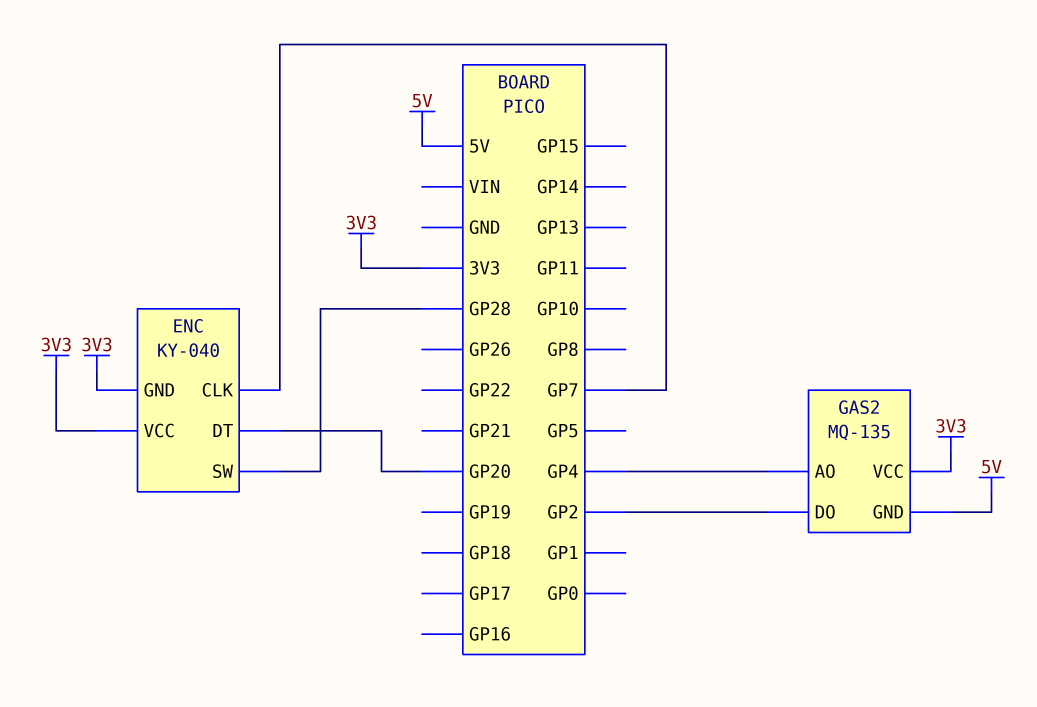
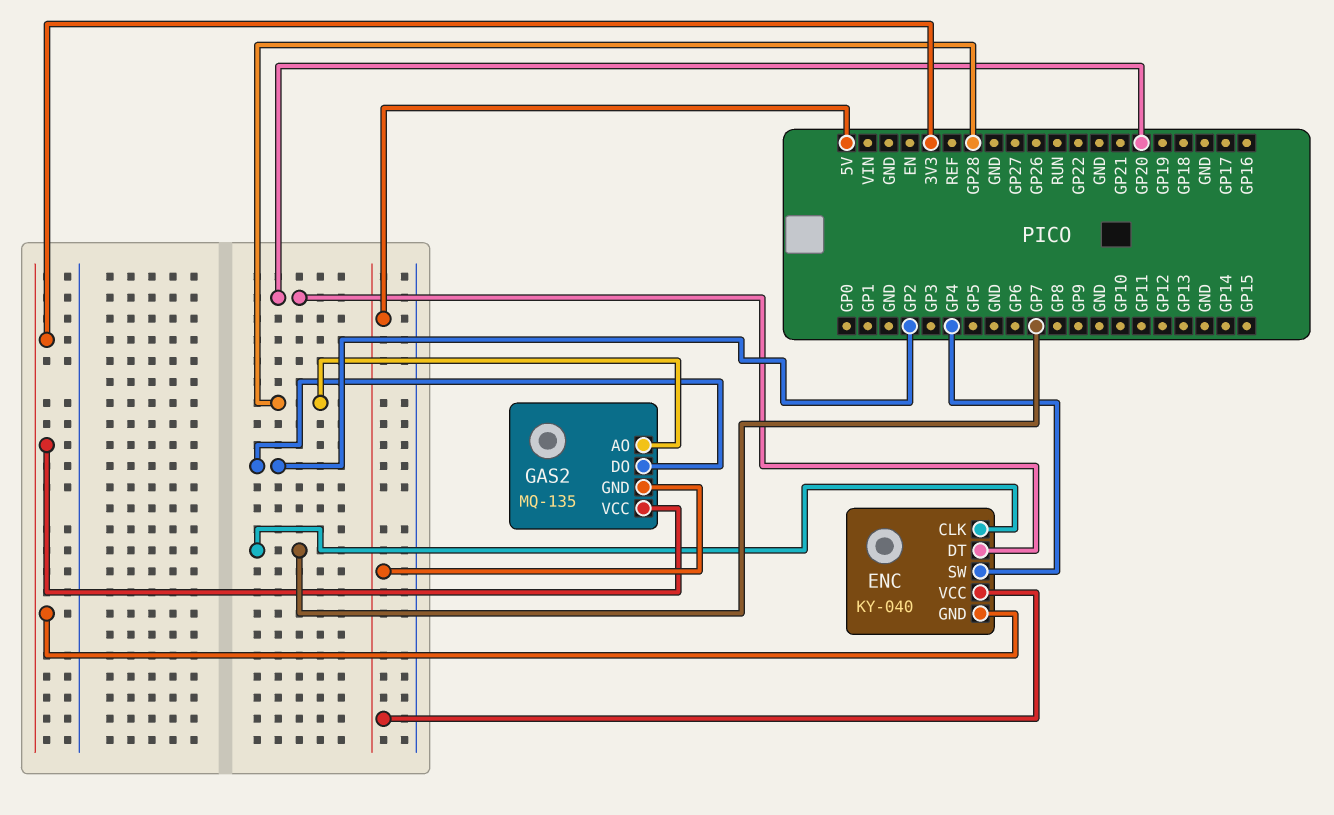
ENC pin SW: GP28 -> GP4
ENC pin VCC: 3V3 -> 5V
GAS2 pin AO: GP4 -> GP28

